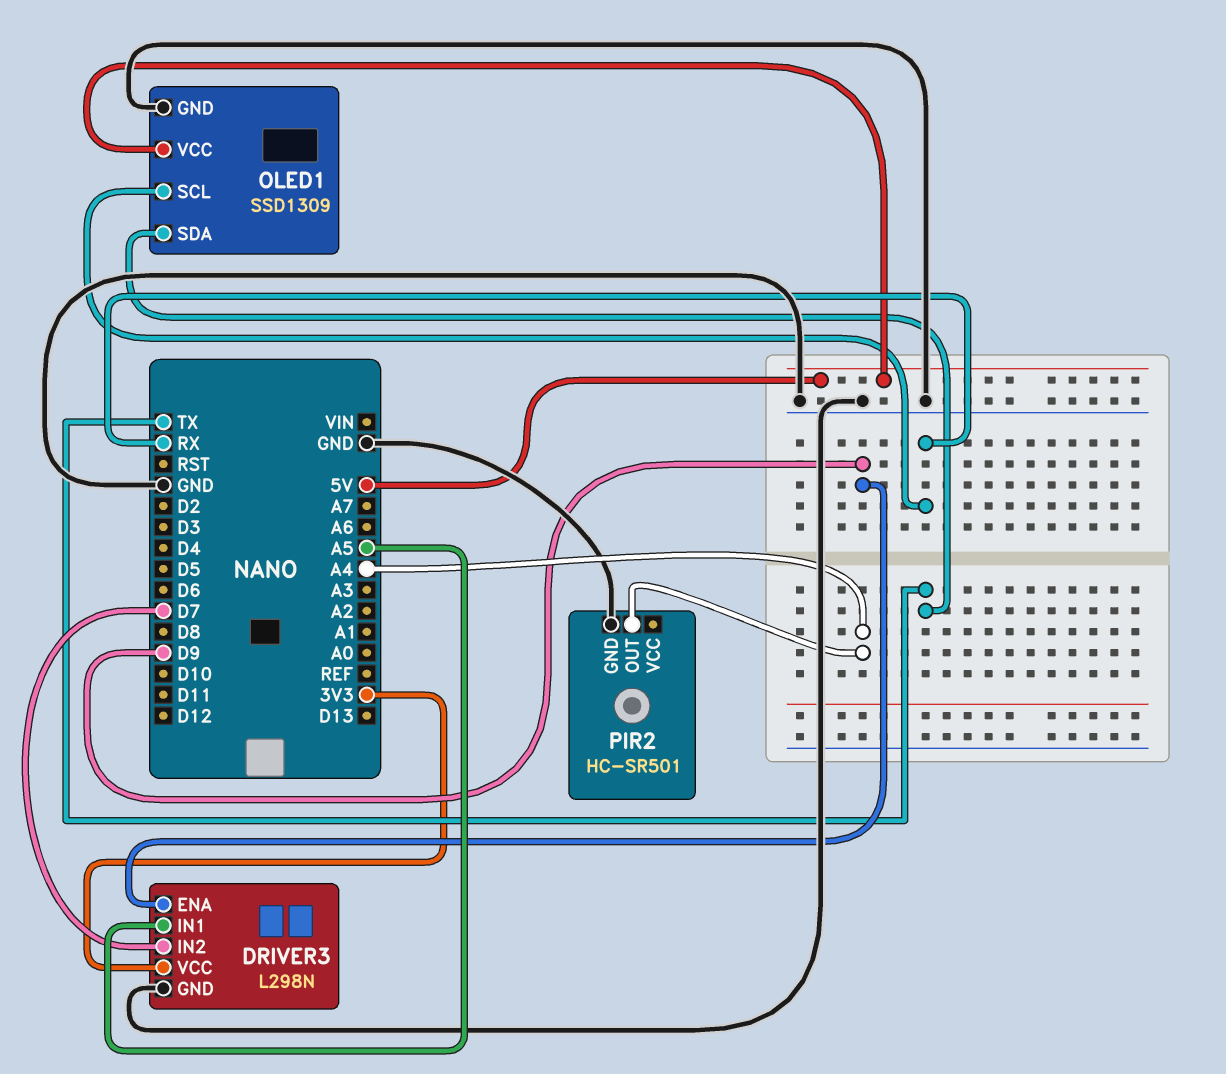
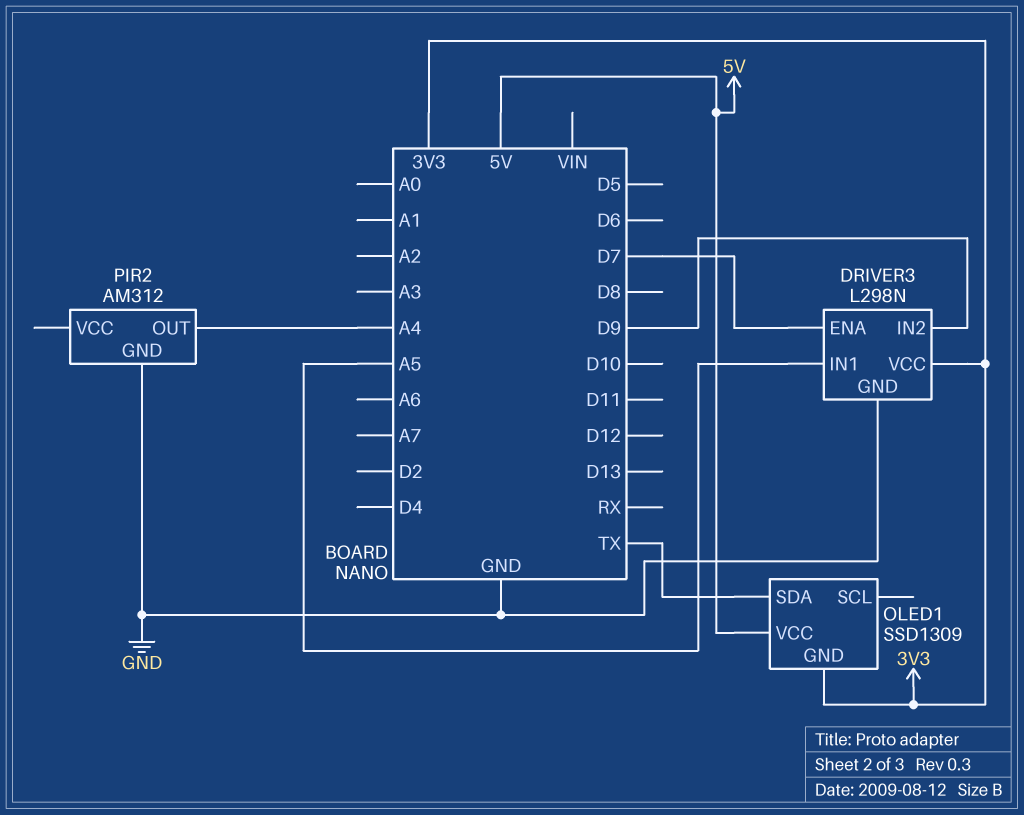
DRIVER3 pin ENA: D9 -> D7
DRIVER3 pin IN2: D7 -> D9
OLED1 pin GND: GND -> 3V3
OLED1 pin SCL: RX -> none
PIR2: HC-SR501 -> AM312

